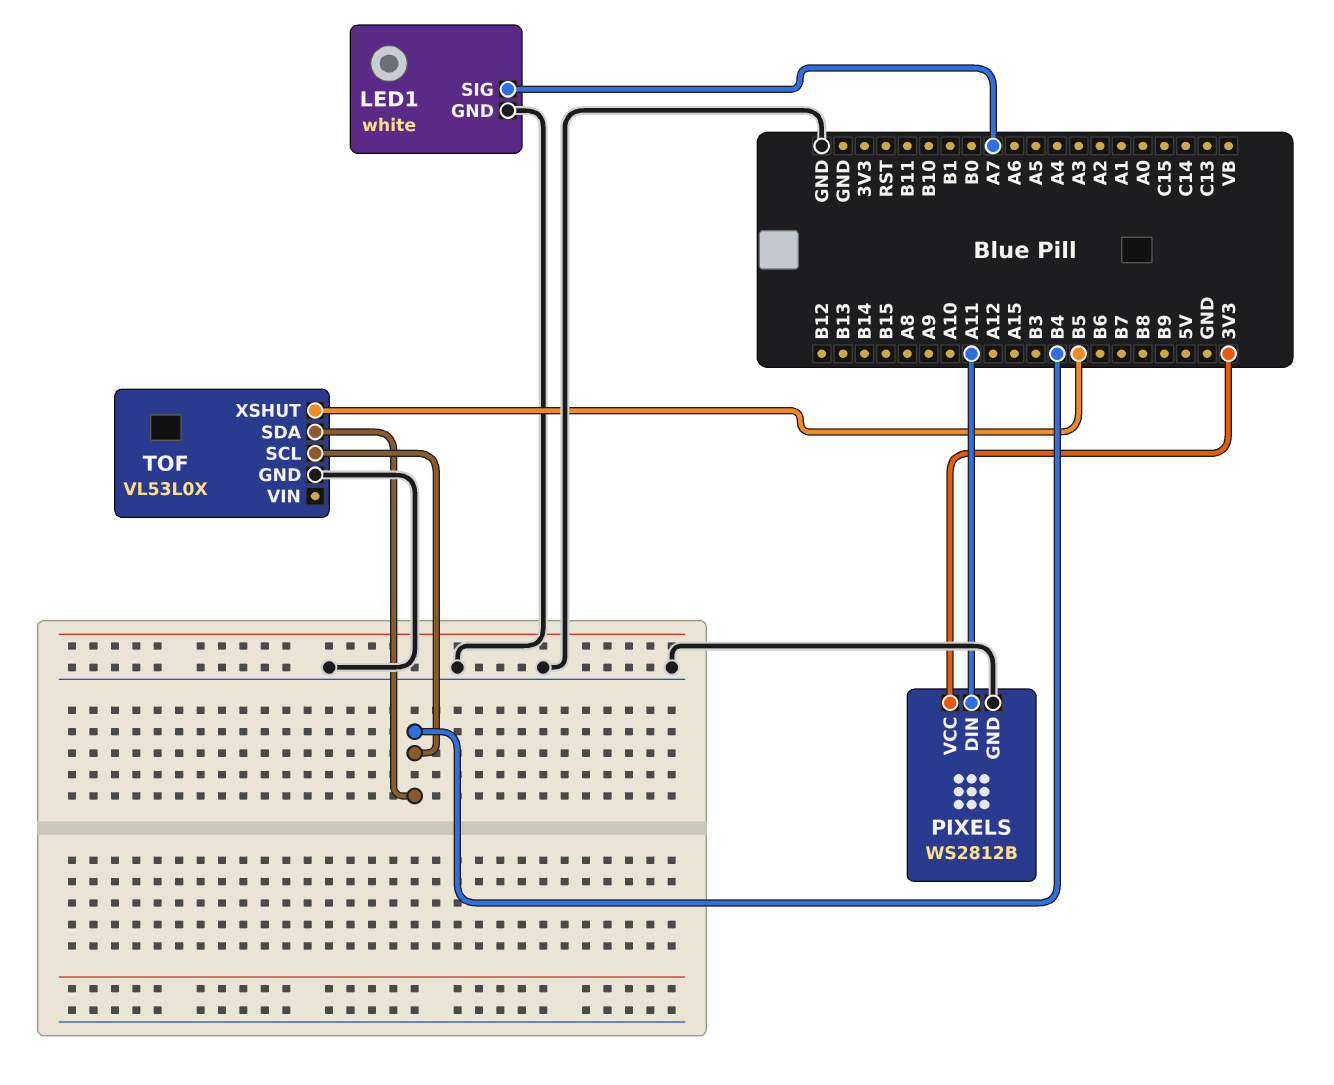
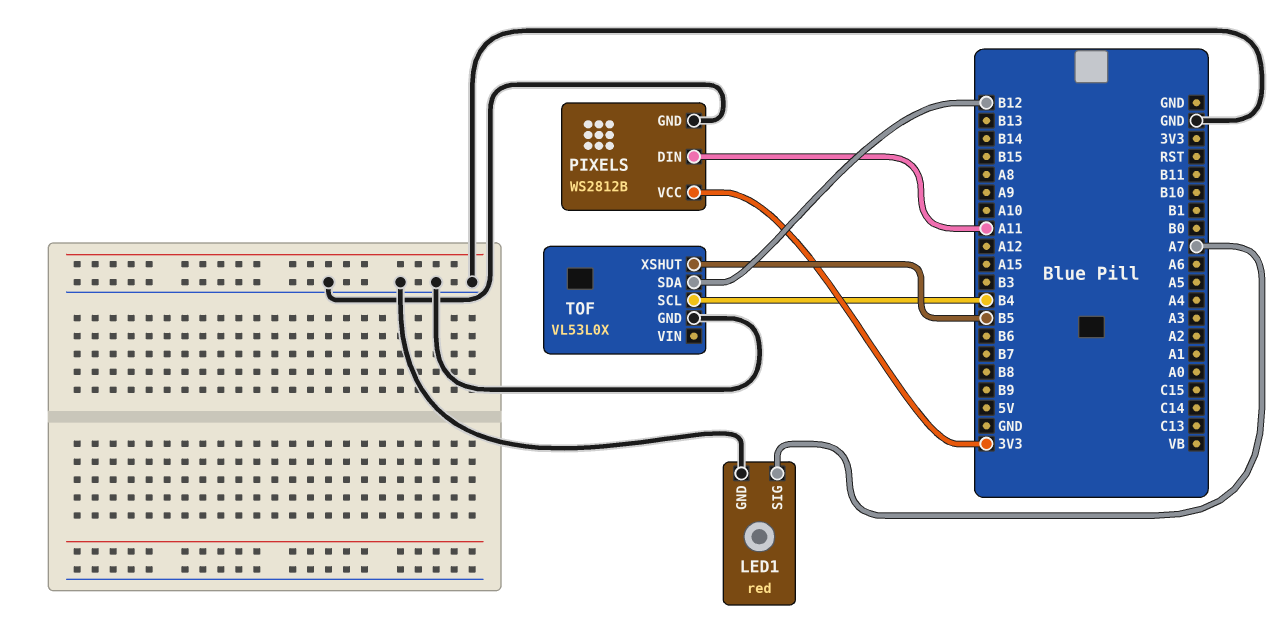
LED1: white -> red
TOF pin SDA: B4 -> B12

